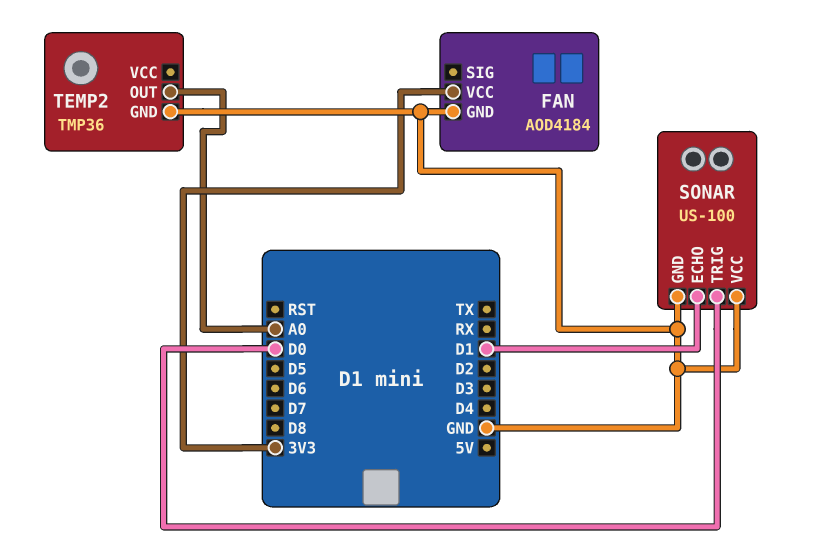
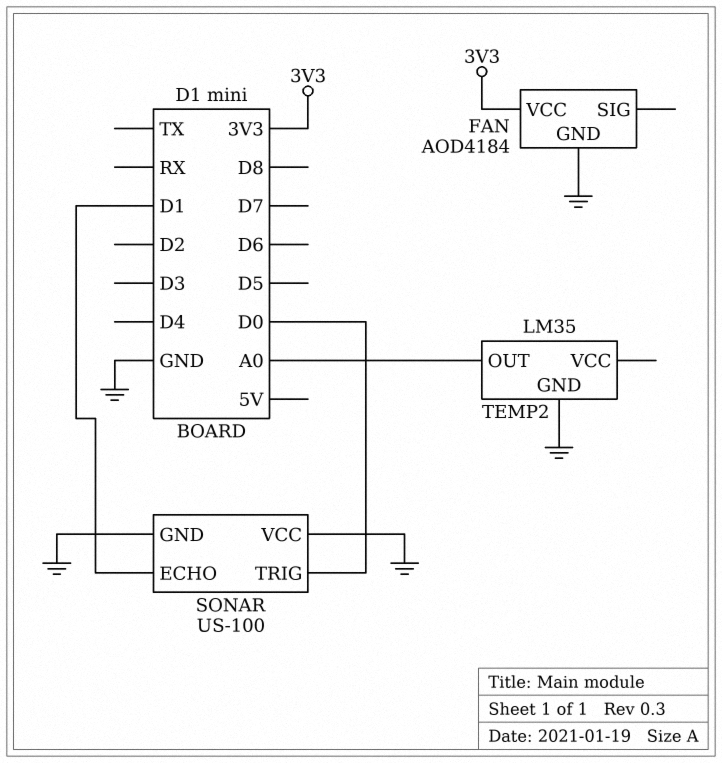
TEMP2: TMP36 -> LM35

